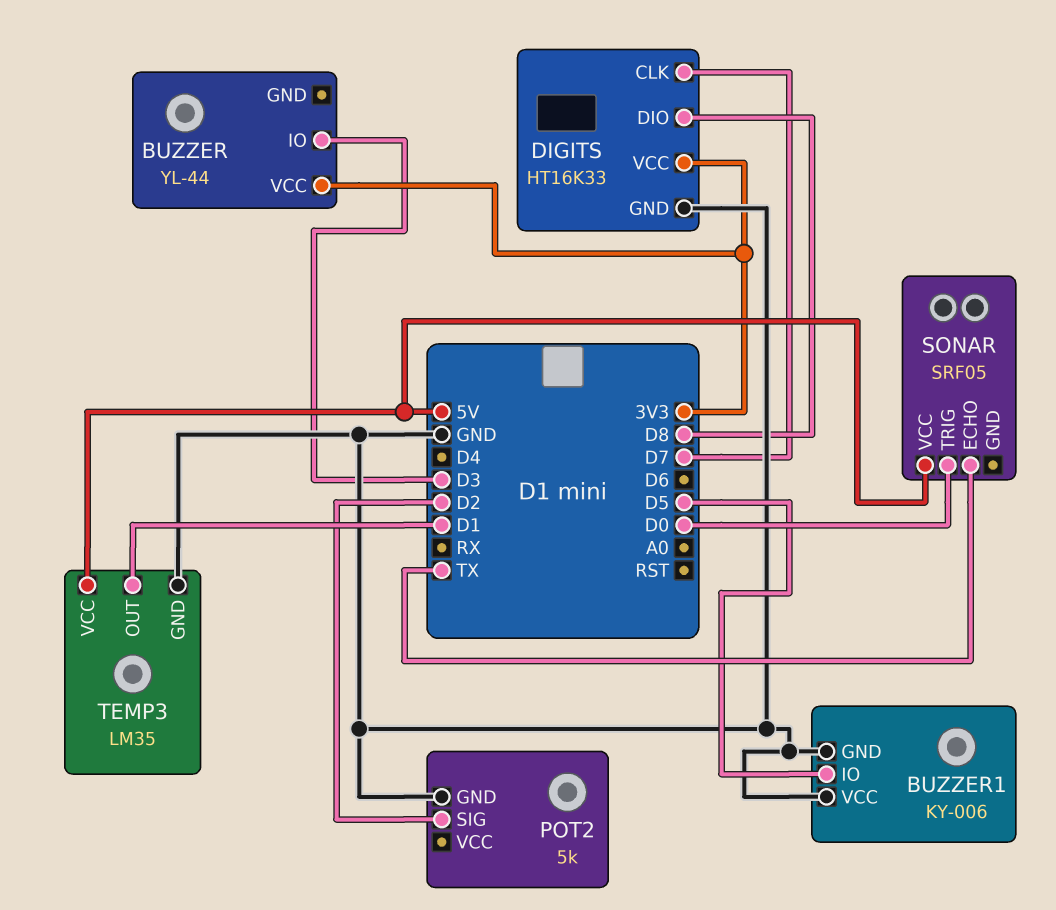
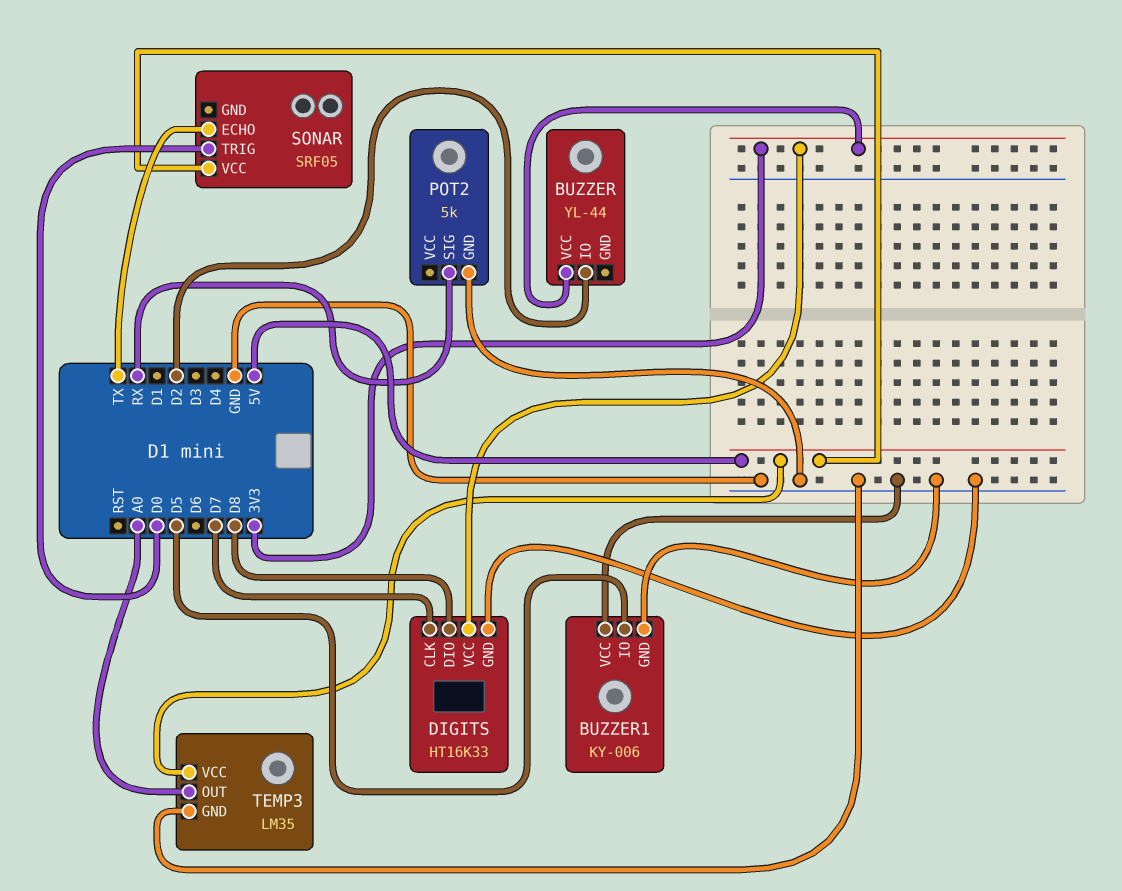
BUZZER pin IO: D3 -> D2
POT2 pin SIG: D2 -> RX
TEMP3 pin OUT: D1 -> A0

